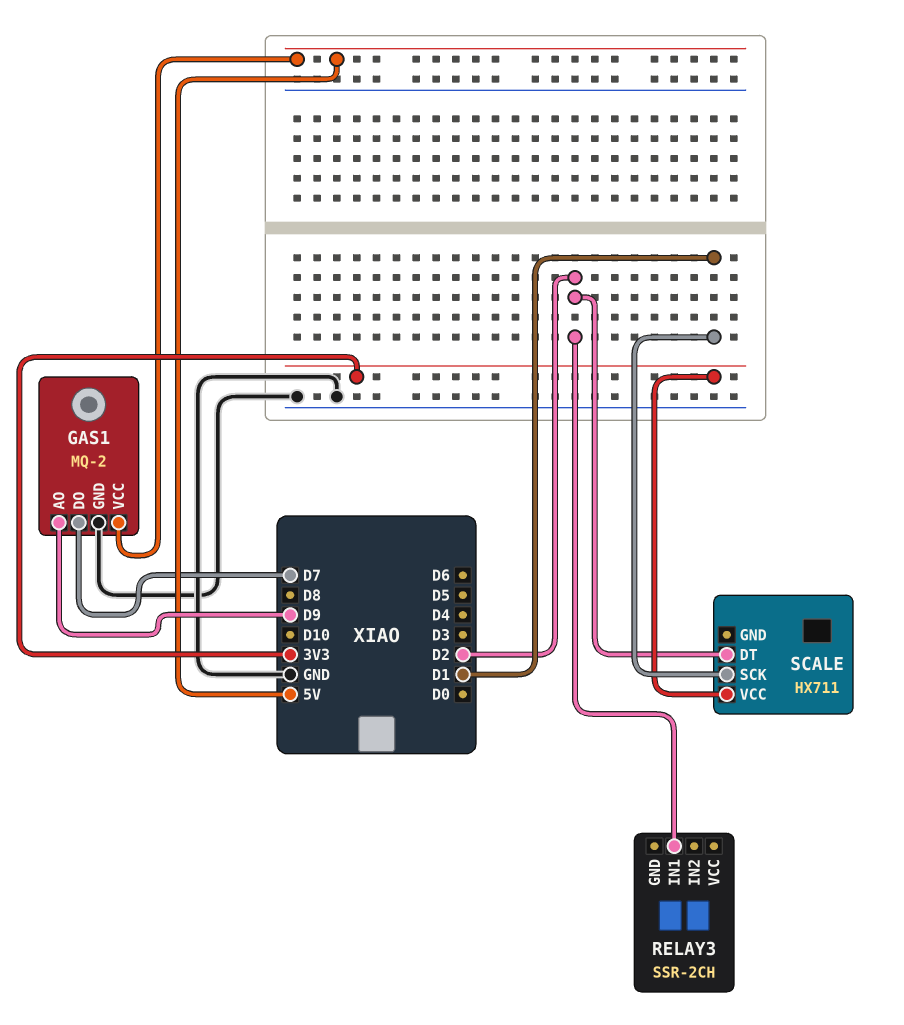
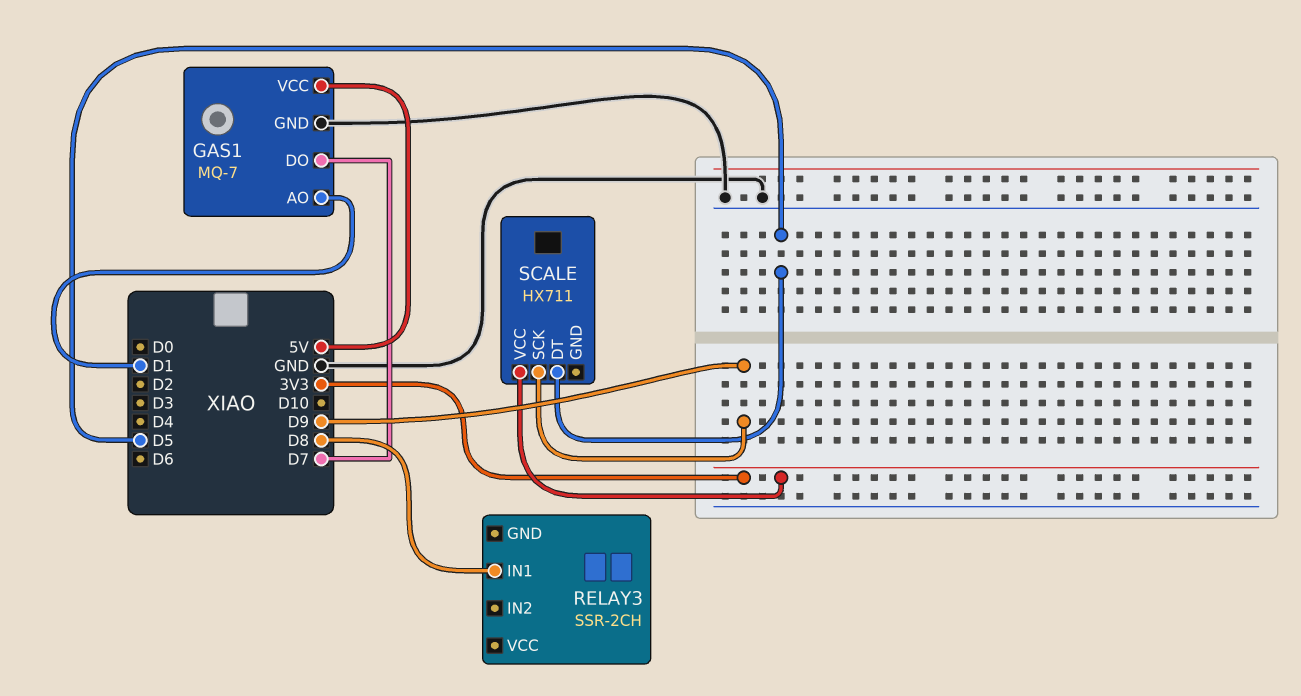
GAS1: MQ-2 -> MQ-7
GAS1 pin AO: D9 -> D1
RELAY3 pin IN1: D2 -> D8
SCALE pin DT: D2 -> D5
SCALE pin SCK: D1 -> D9

